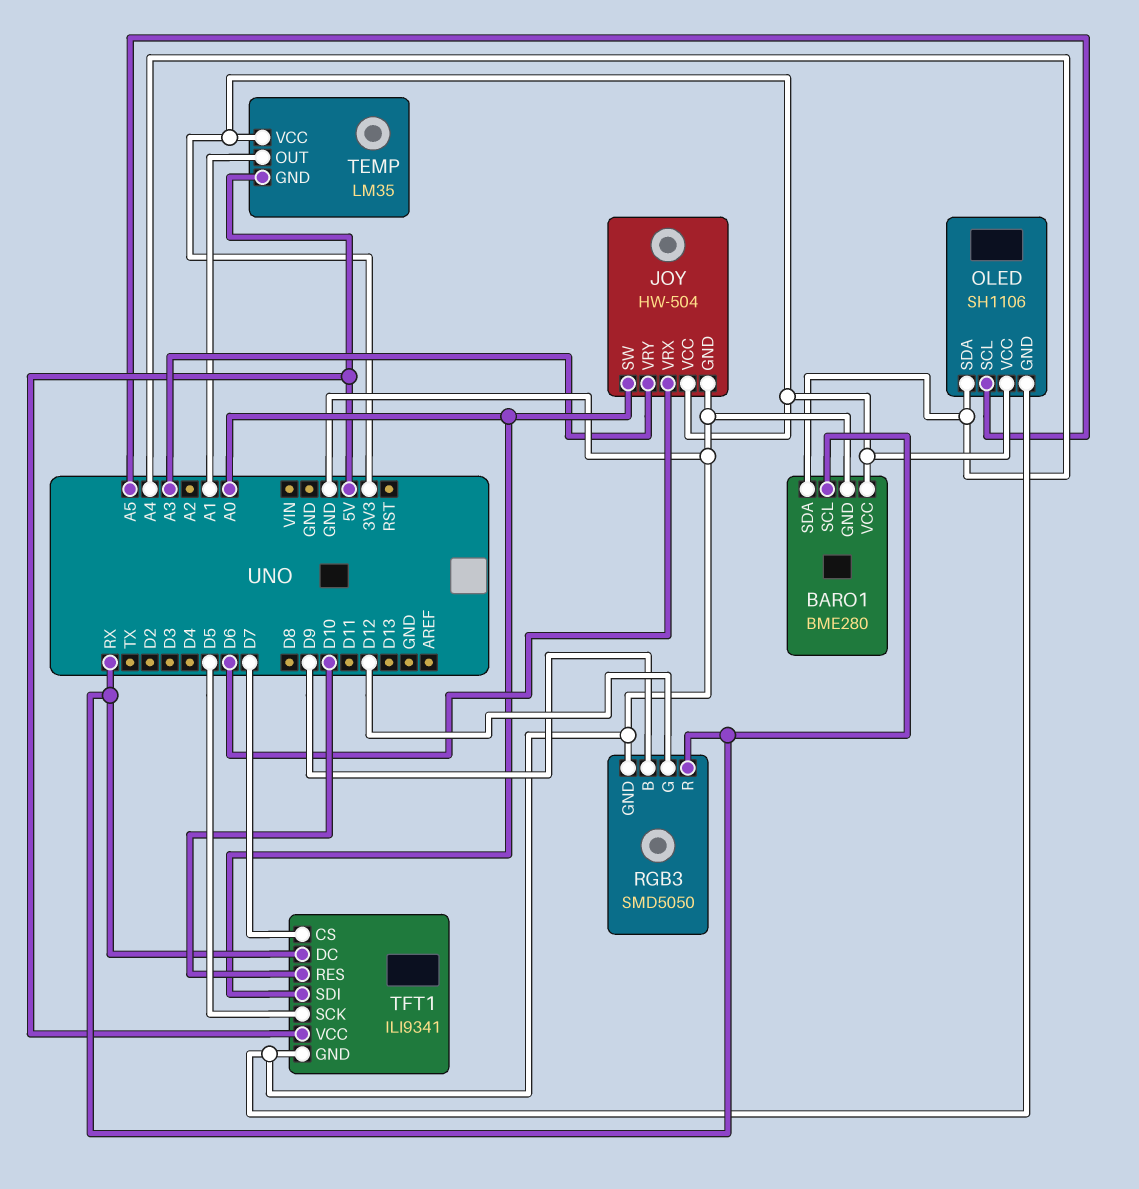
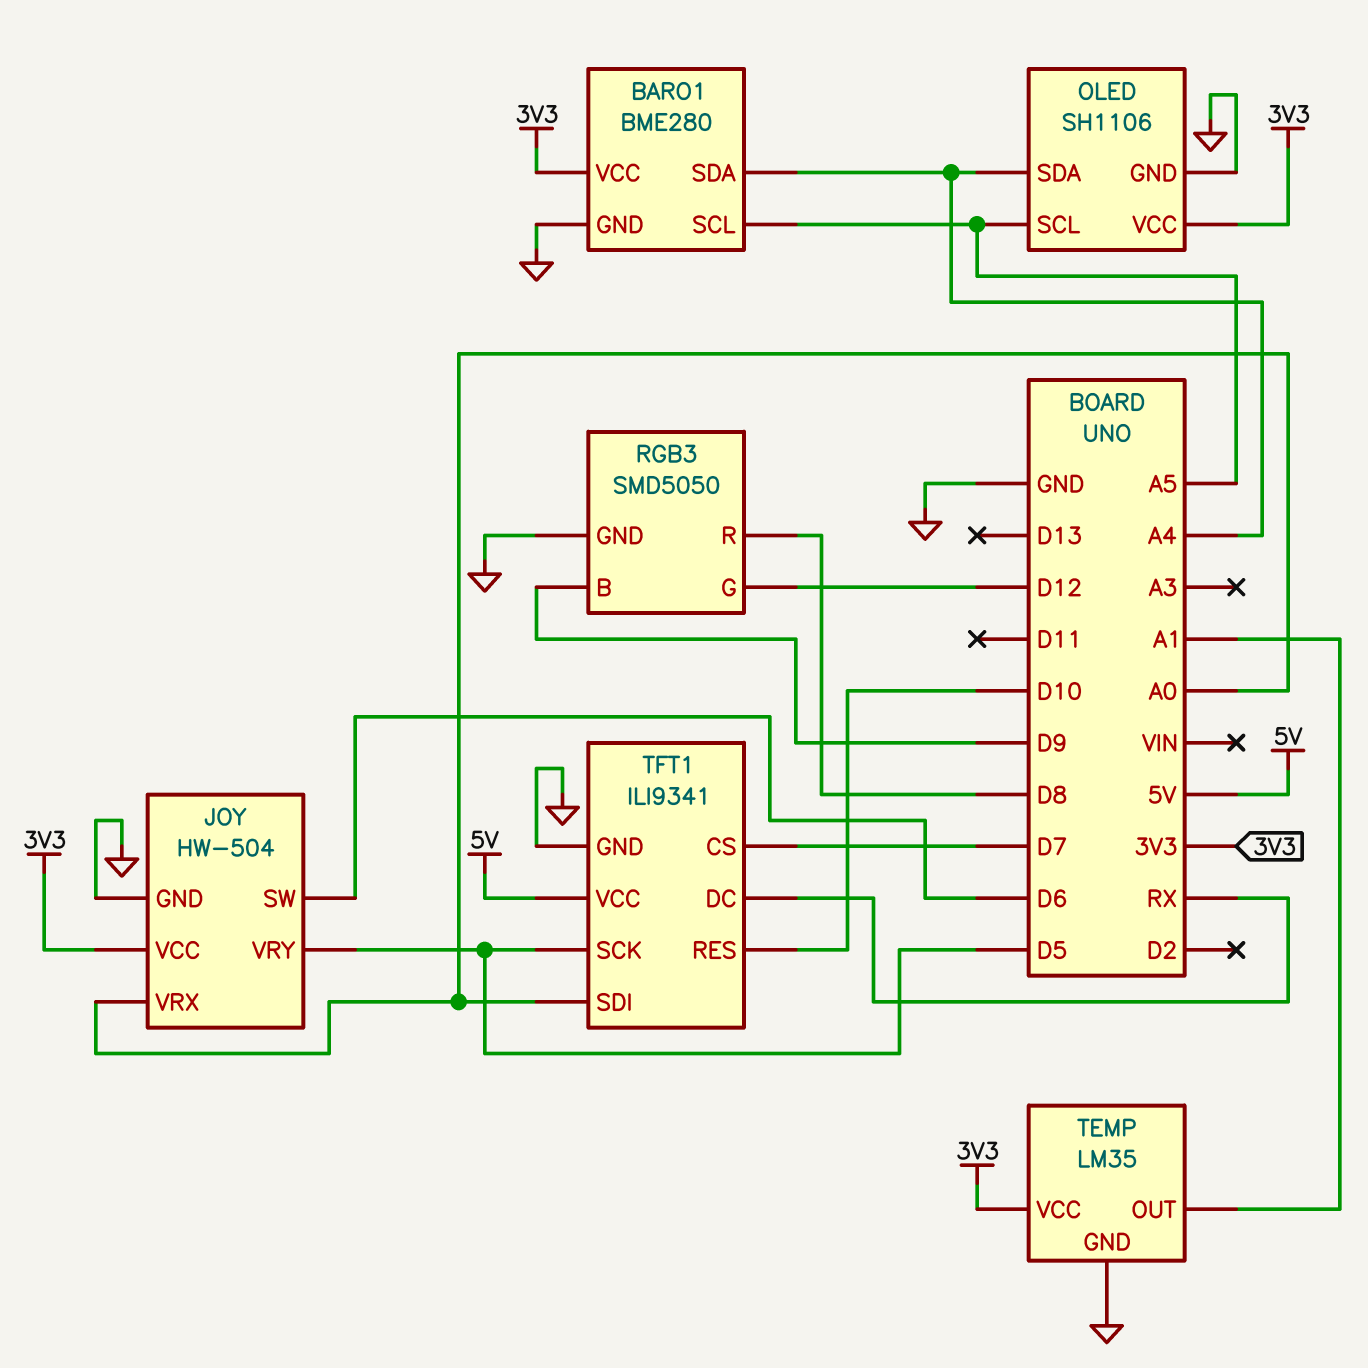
BARO1 pin SCL: RX -> A5
JOY pin SW: A0 -> D6
JOY pin VRX: D6 -> A0
JOY pin VRY: A3 -> D5
RGB3 pin R: RX -> D8
TEMP pin GND: 5V -> GND

